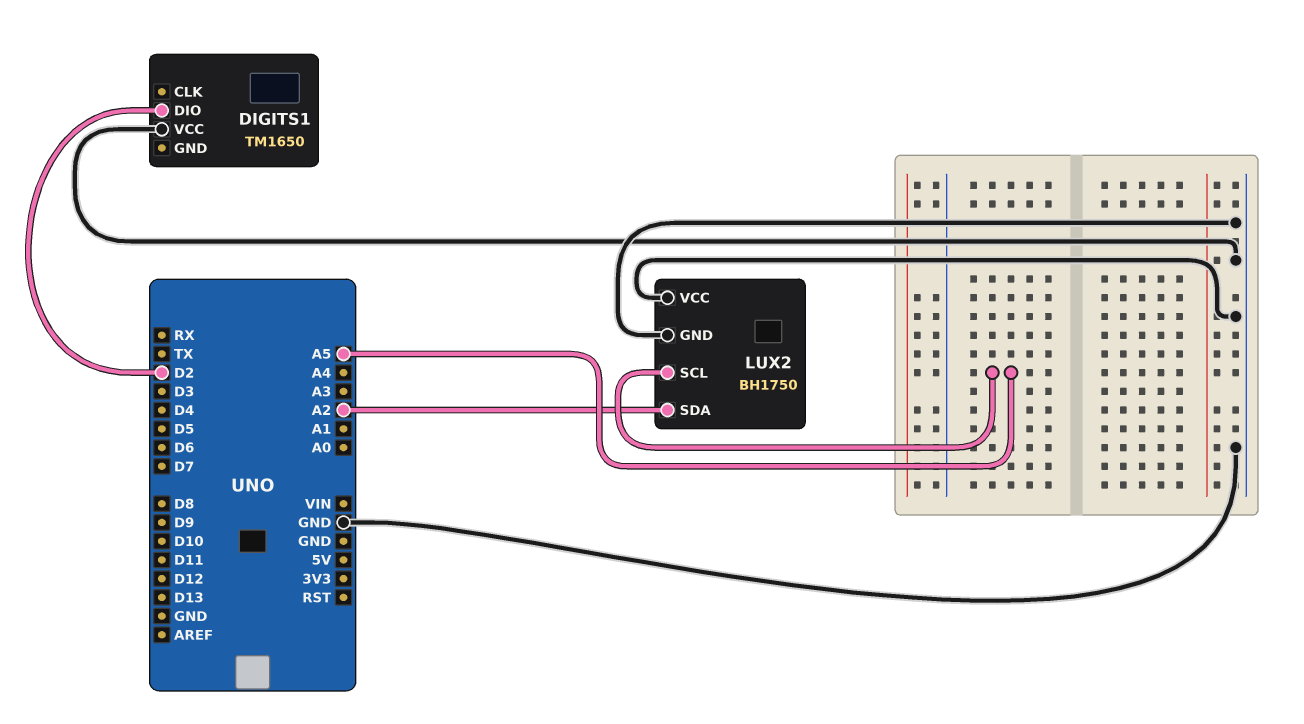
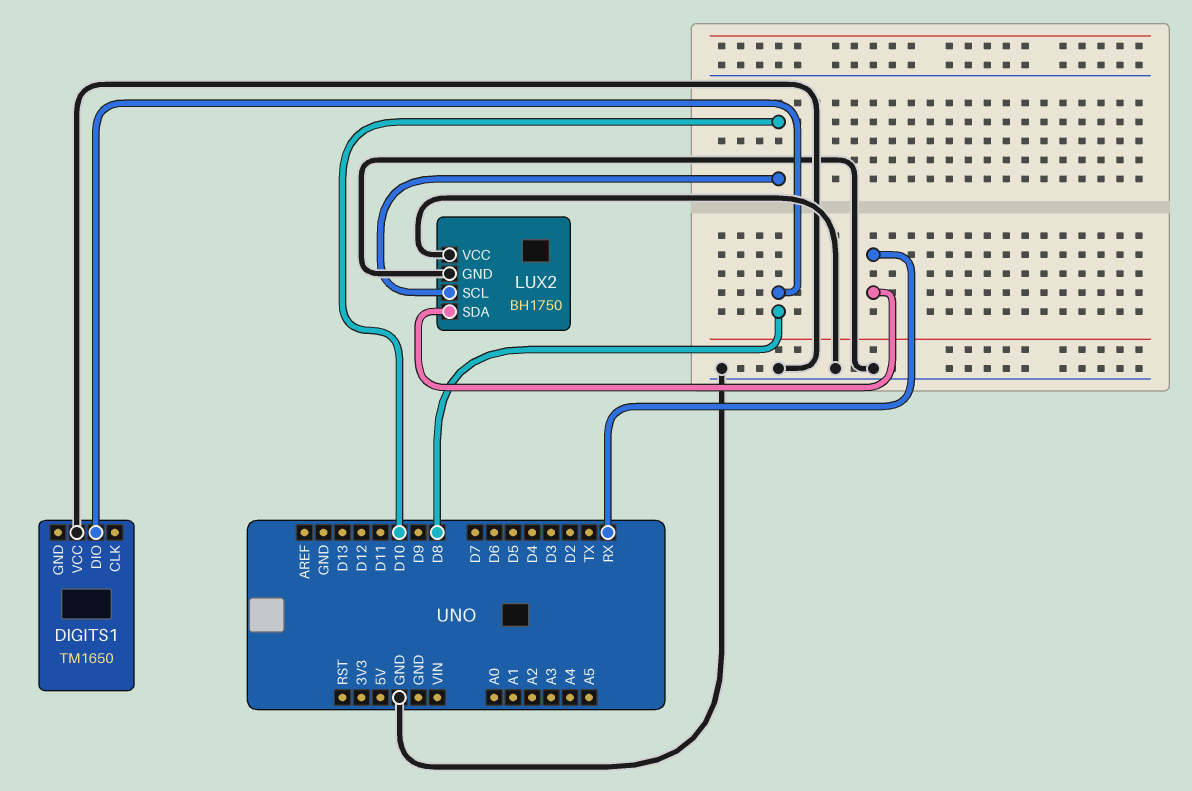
DIGITS1 pin DIO: D2 -> D8
LUX2 pin SCL: A5 -> D10
LUX2 pin SDA: A2 -> RX

